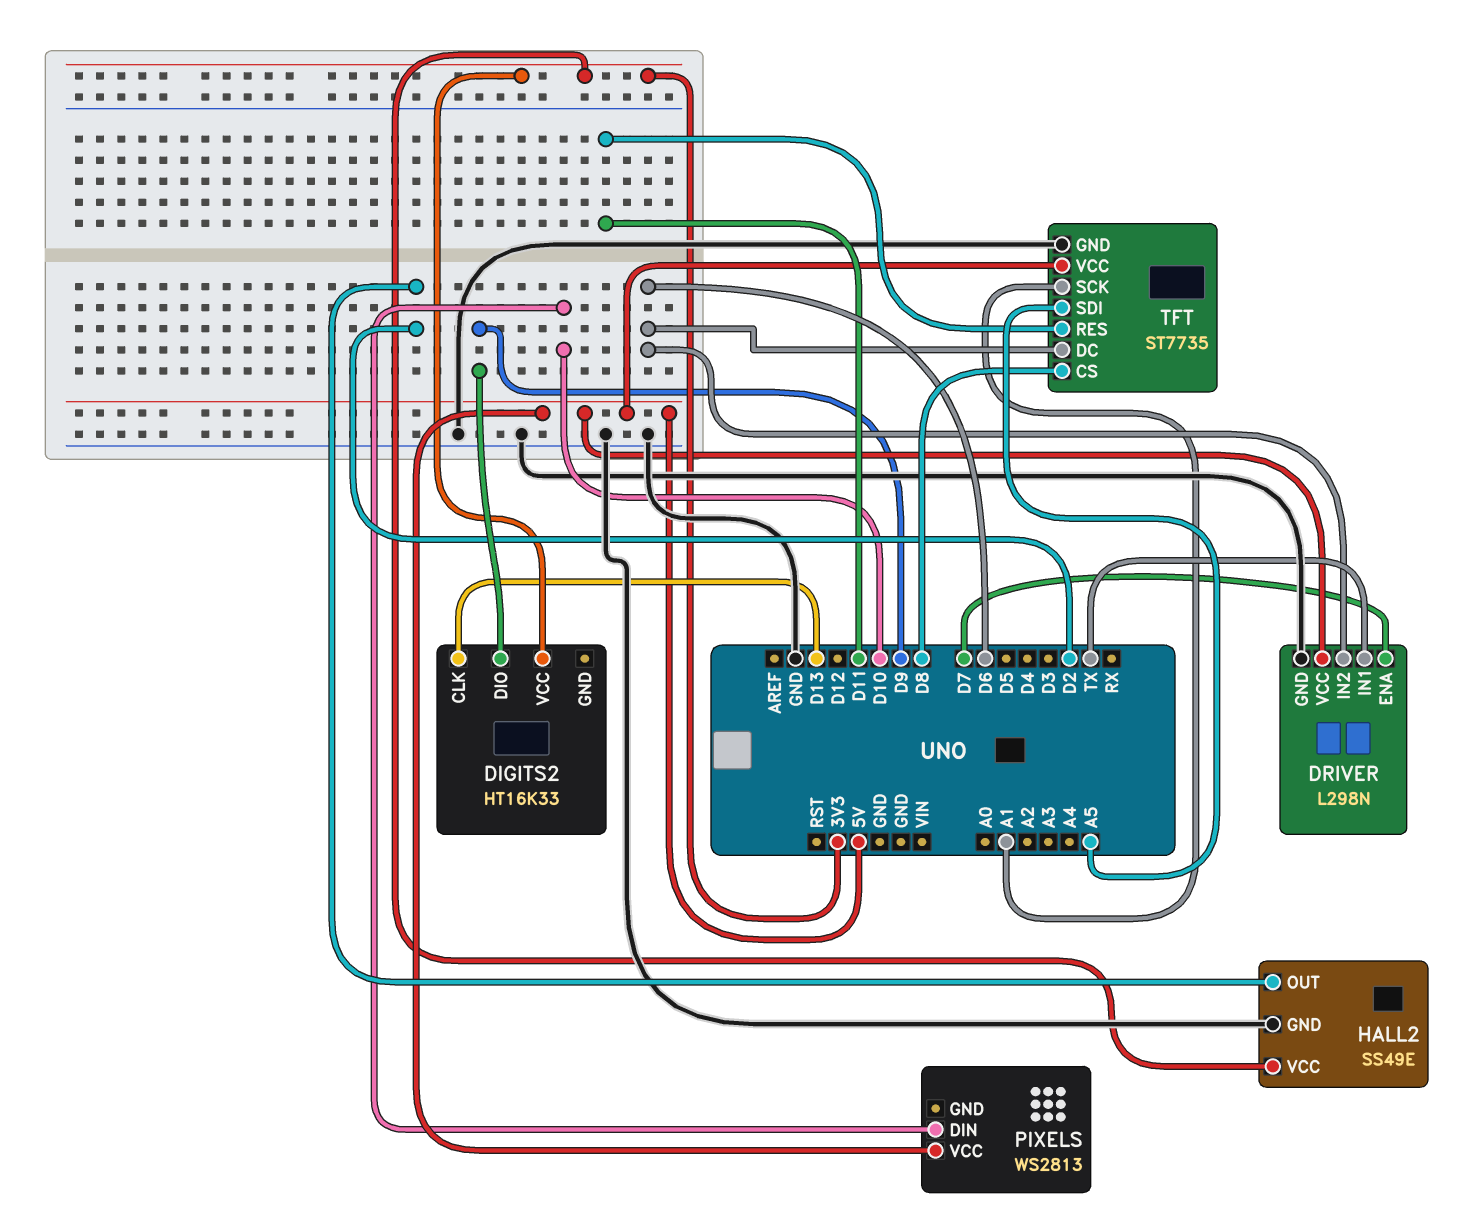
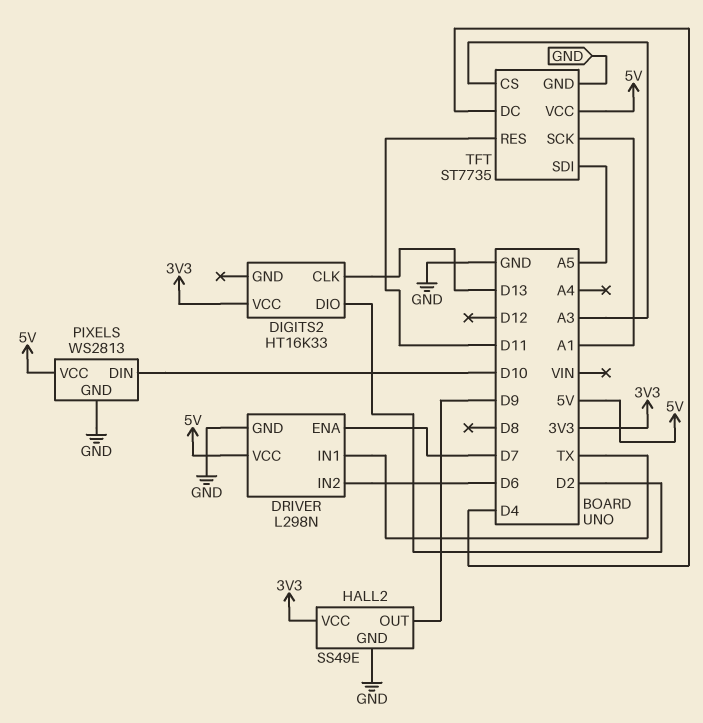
DIGITS2 pin DIO: D9 -> D2
HALL2 pin OUT: D2 -> D9
PIXELS pin GND: none -> GND
TFT pin CS: D8 -> A3
TFT pin DC: D6 -> D4

